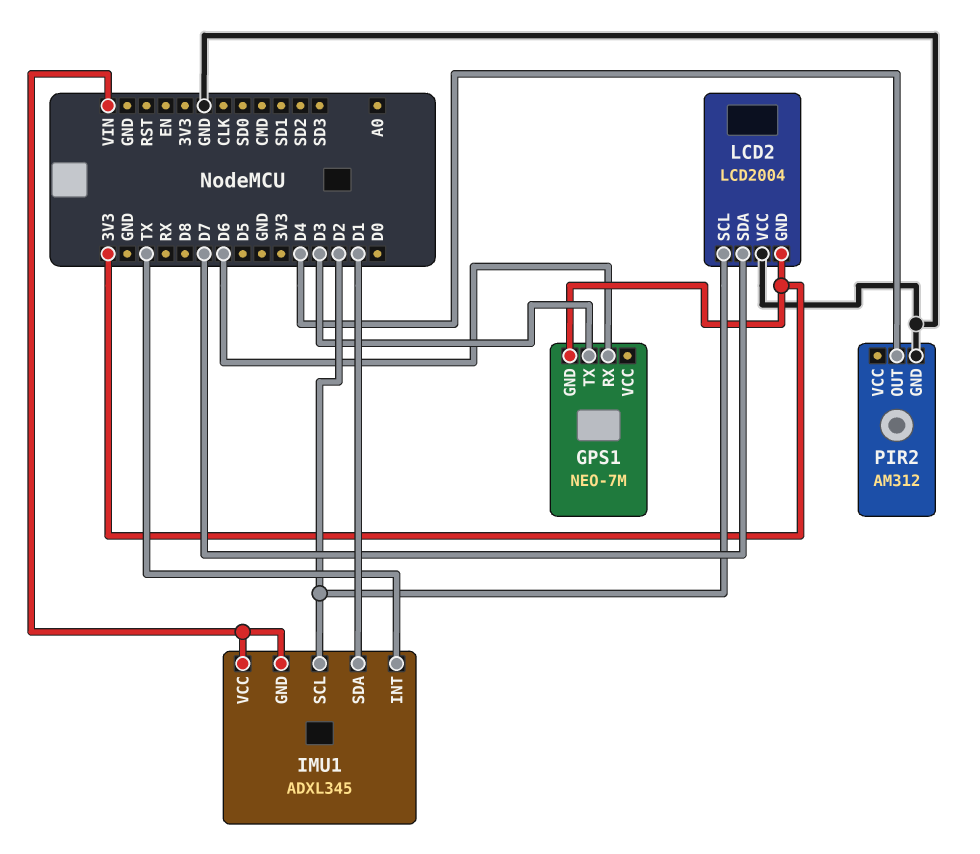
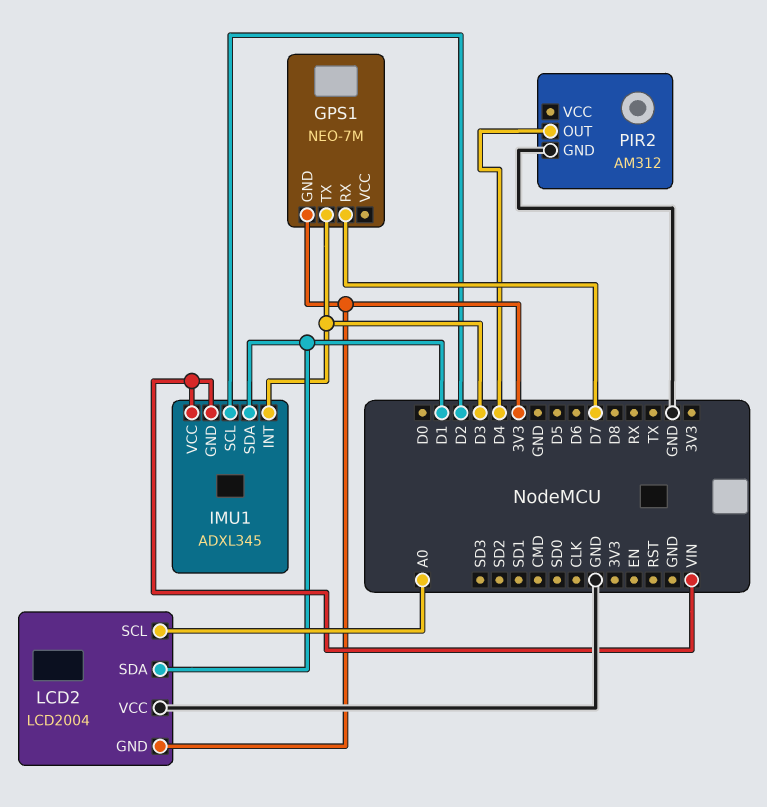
GPS1 pin RX: D6 -> D7
IMU1 pin INT: TX -> D3
LCD2 pin SCL: D2 -> A0
LCD2 pin SDA: D7 -> D1

